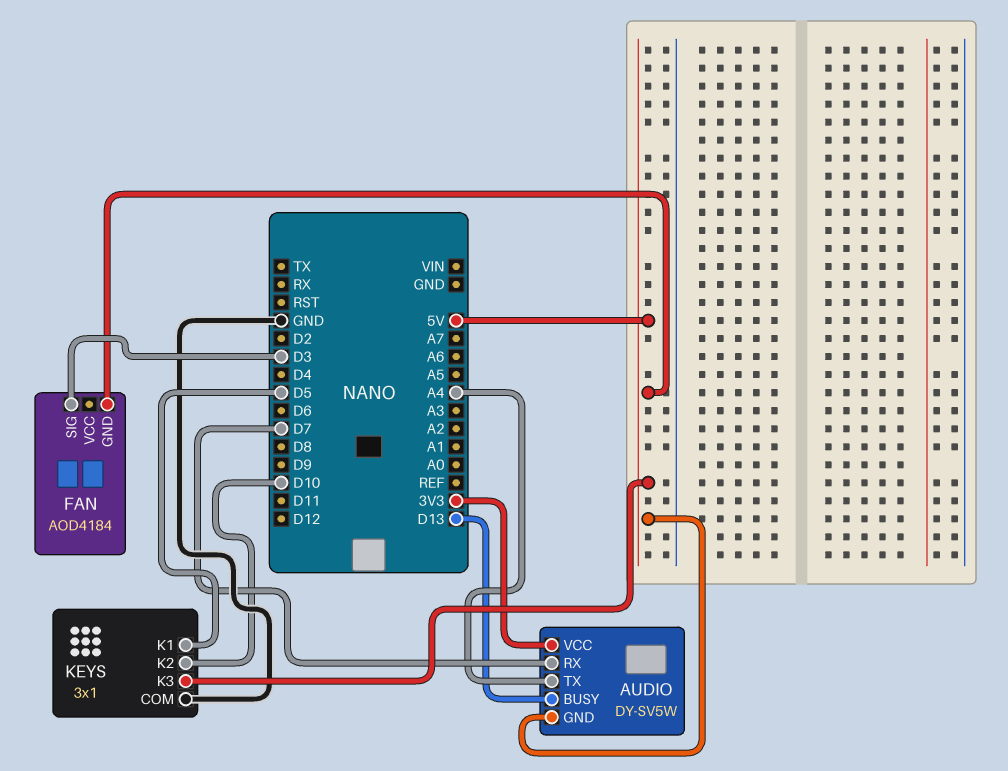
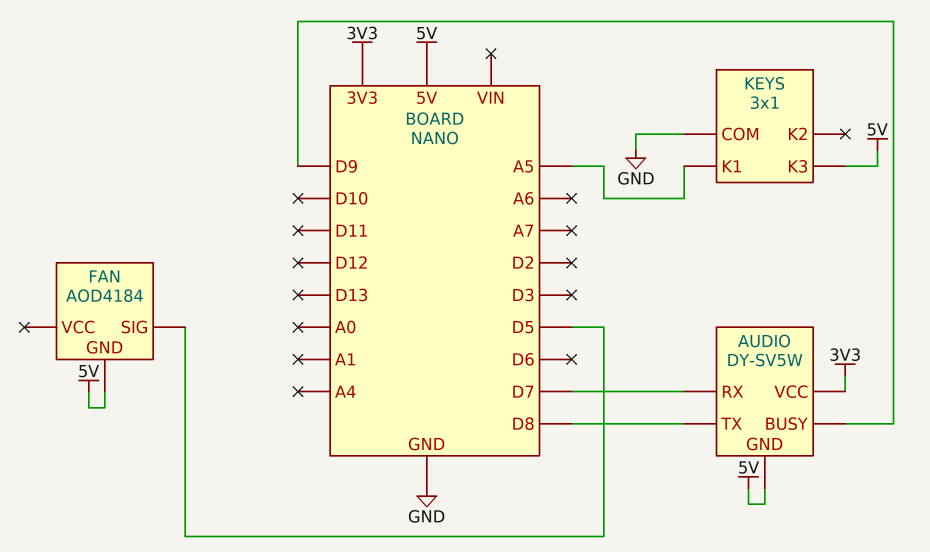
AUDIO pin BUSY: D13 -> D9
AUDIO pin TX: A4 -> D8
FAN pin SIG: D3 -> D5
KEYS pin K1: D5 -> A5
KEYS pin K2: D10 -> none

